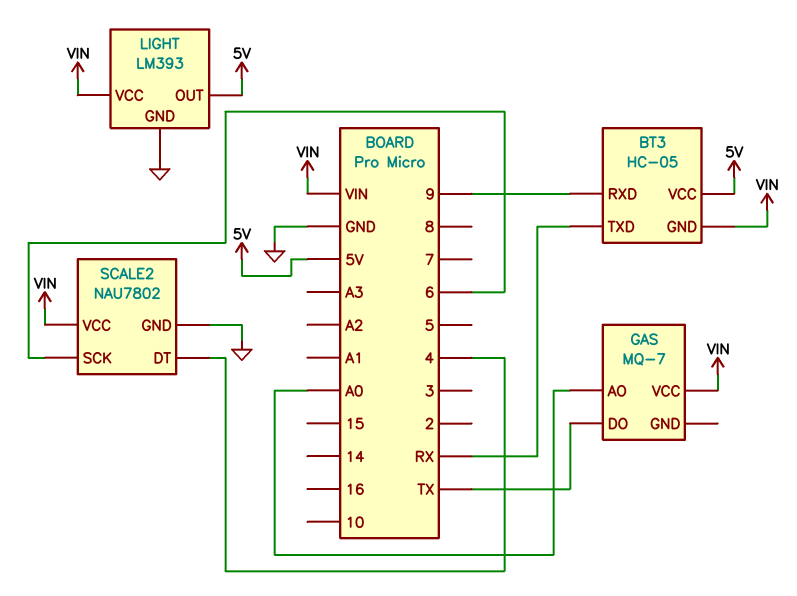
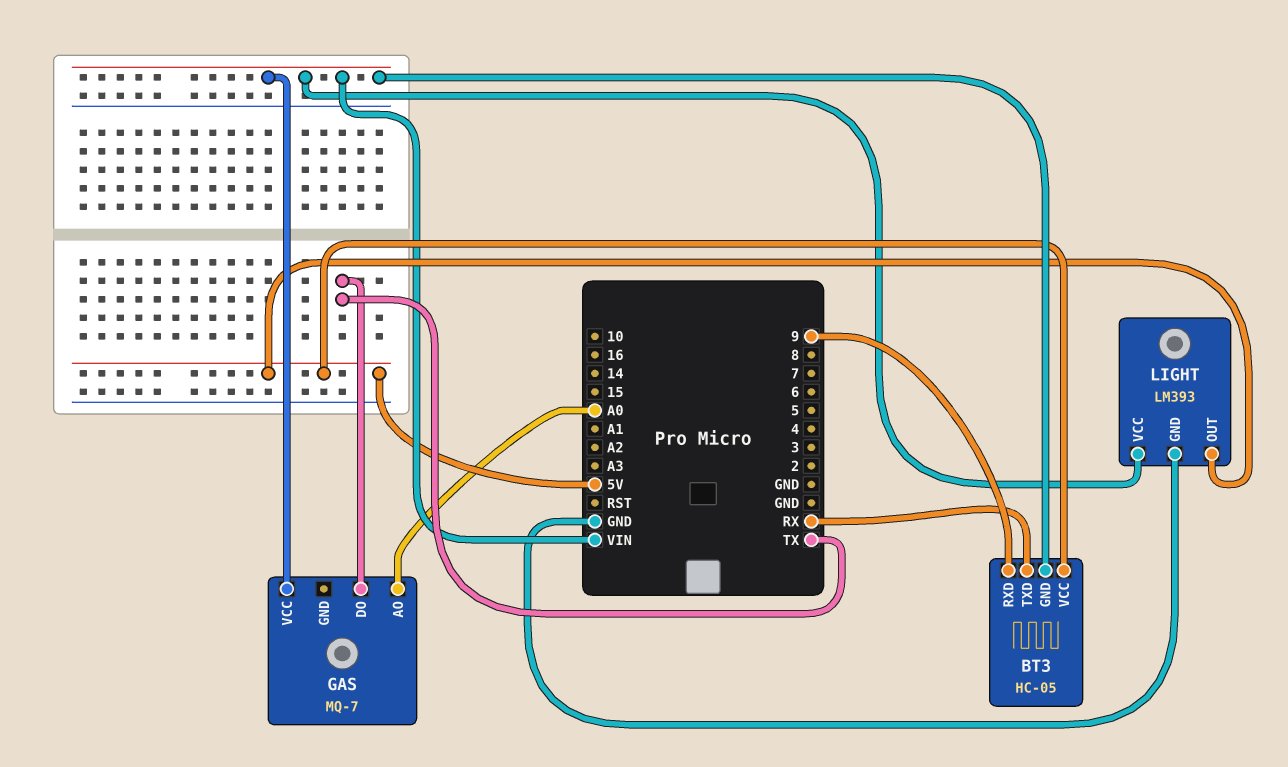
SCALE2: NAU7802 -> none
SCALE2 pin DT: 4 -> none
SCALE2 pin GND: GND -> none
SCALE2 pin SCK: 6 -> none
SCALE2 pin VCC: VIN -> none

